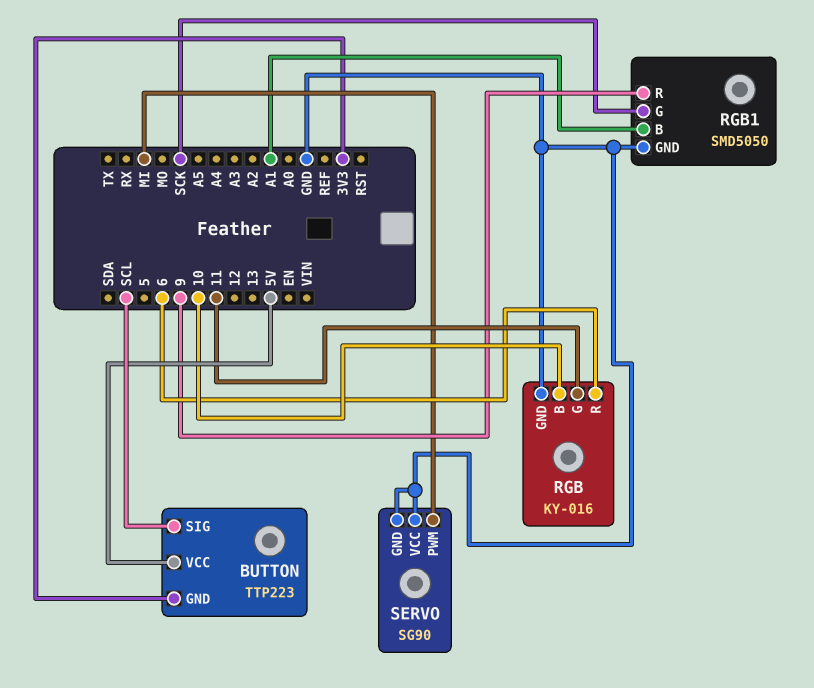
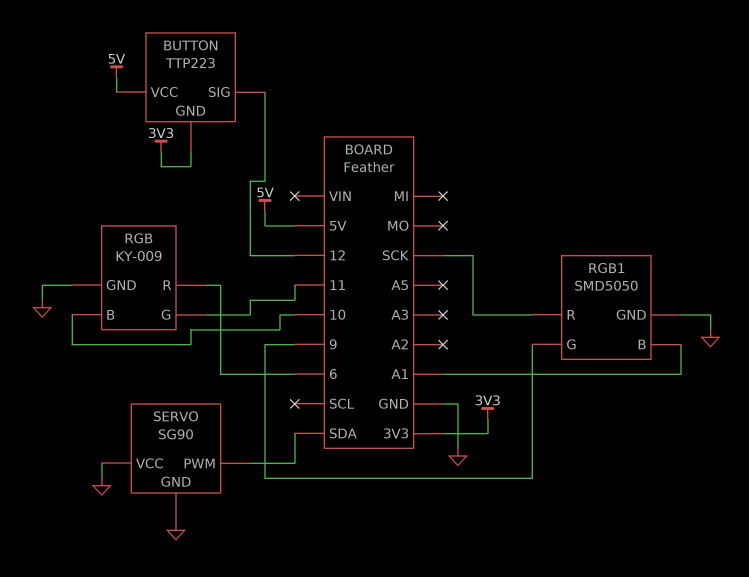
BUTTON pin SIG: SCL -> 12
RGB: KY-016 -> KY-009
RGB1 pin G: SCK -> 9
RGB1 pin R: 9 -> SCK
SERVO pin PWM: MI -> SDA

